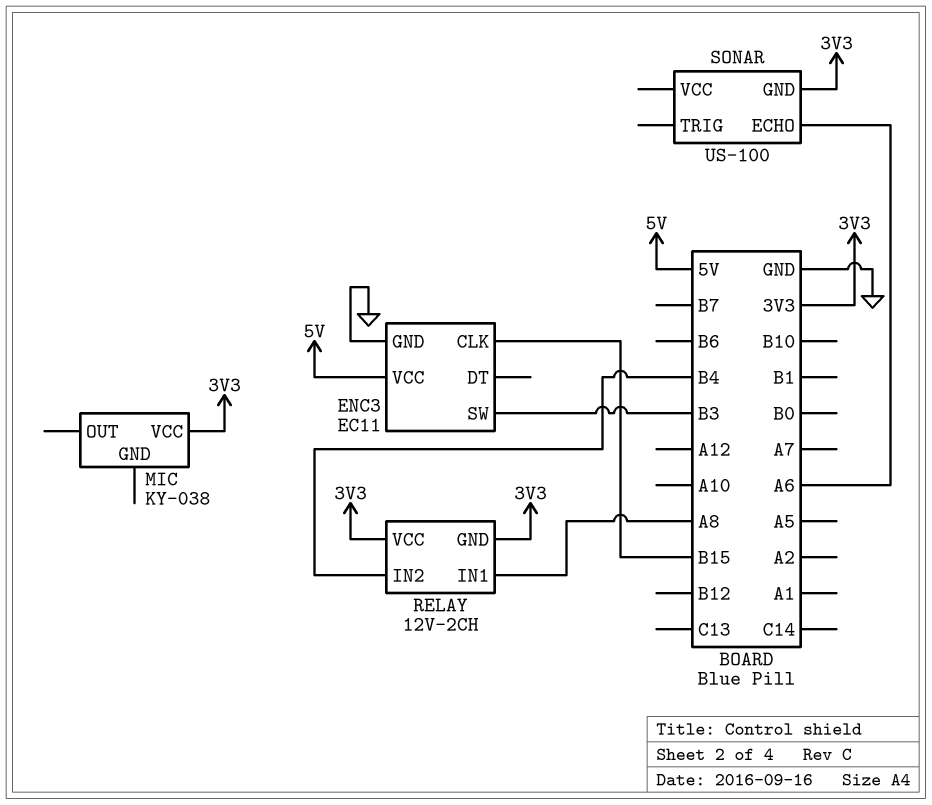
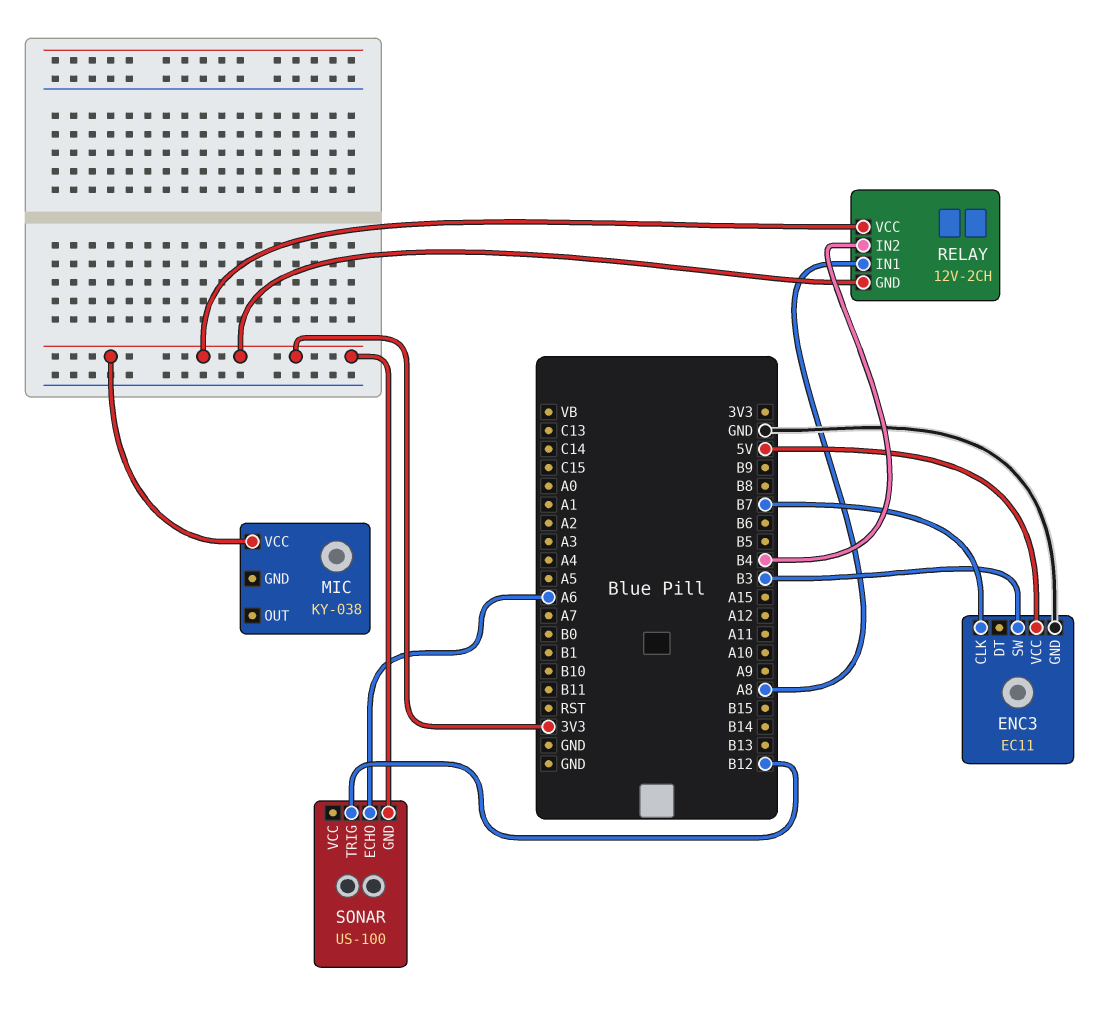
ENC3 pin CLK: B15 -> B7
SONAR pin TRIG: none -> B12

